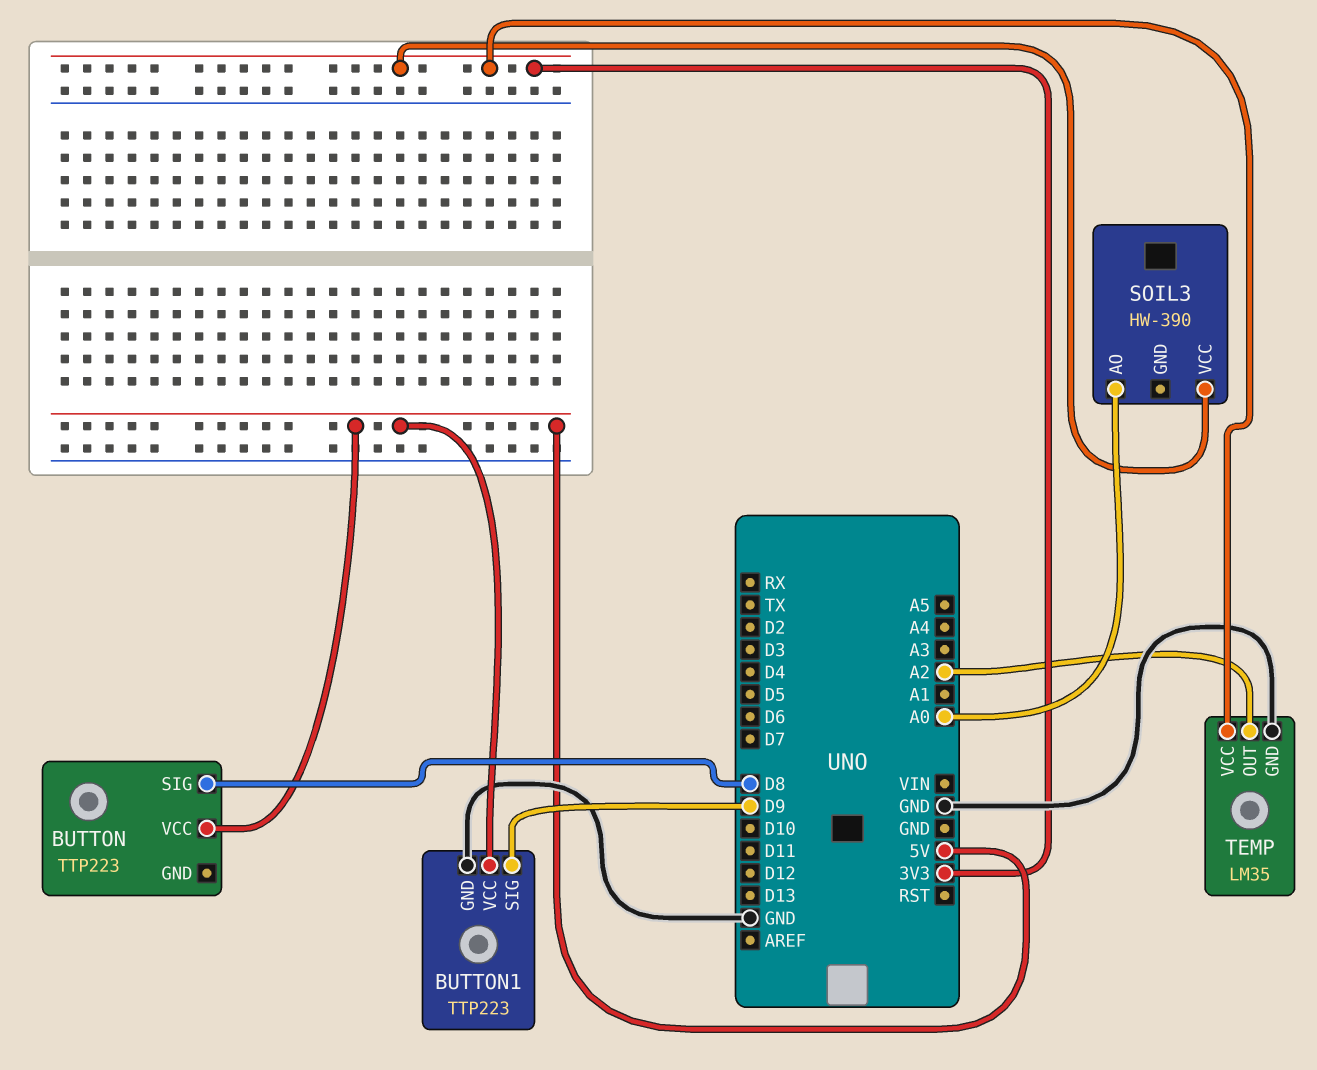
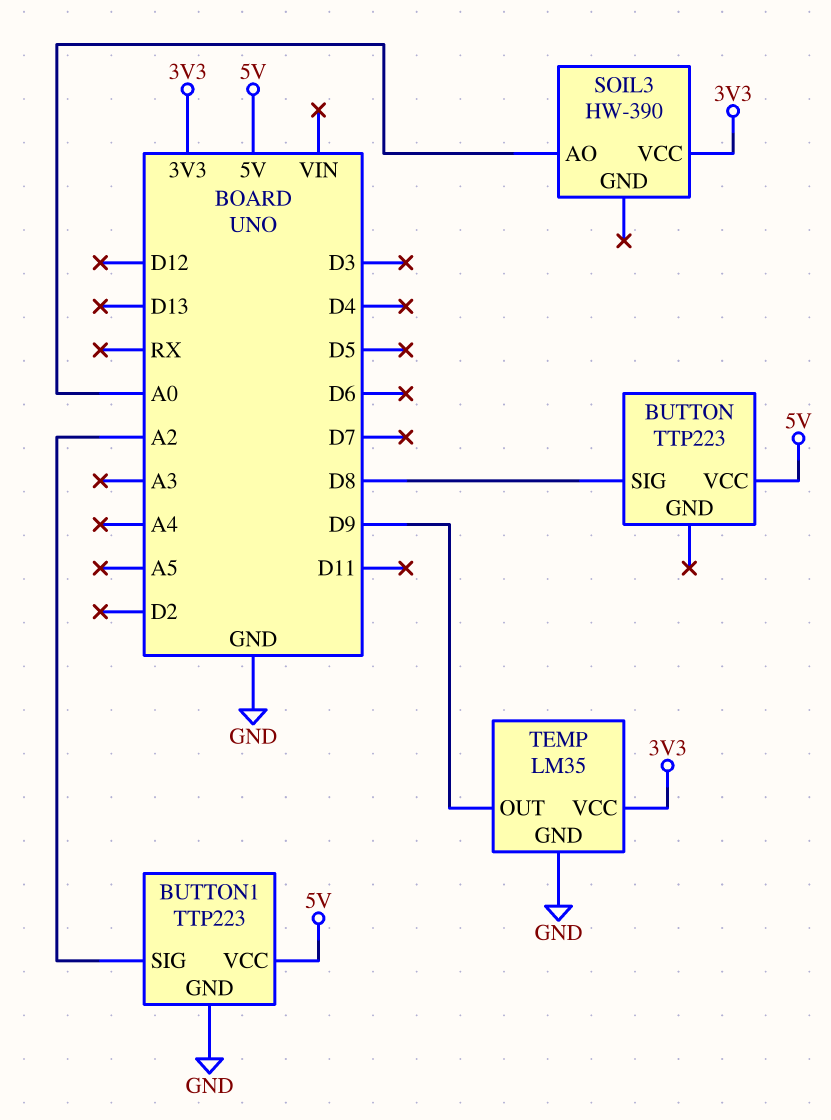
BUTTON1 pin SIG: D9 -> A2
TEMP pin OUT: A2 -> D9

